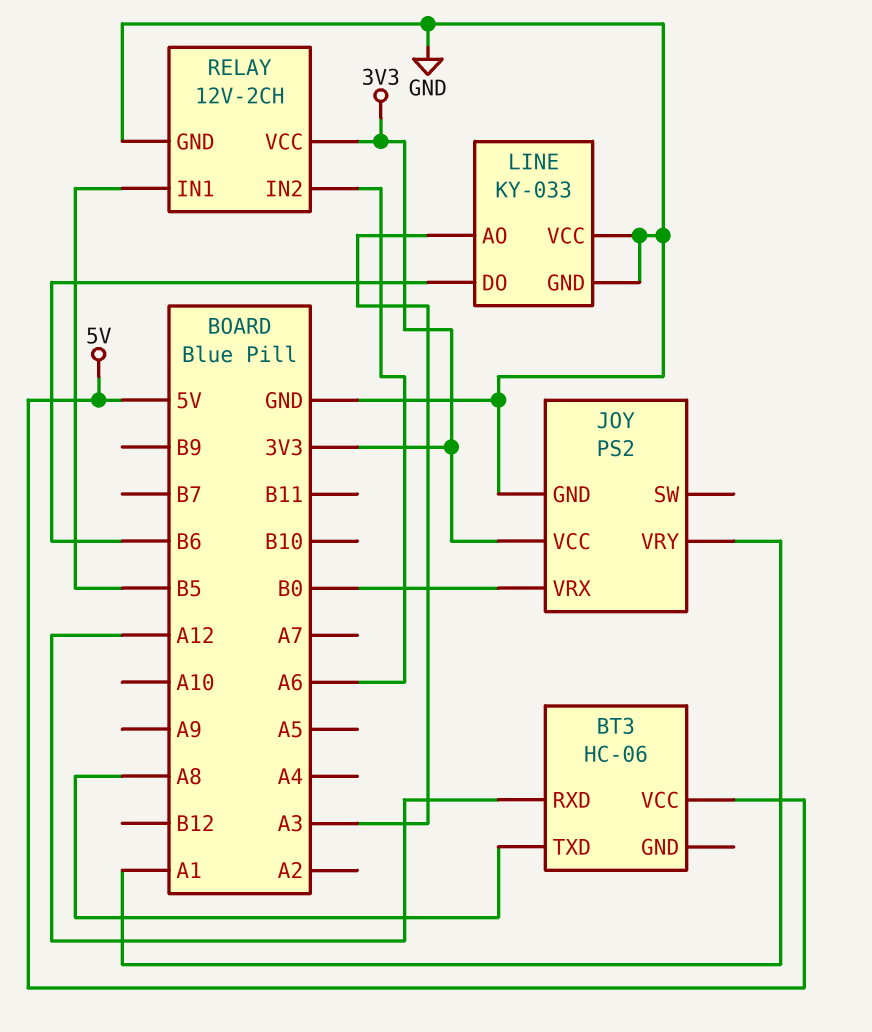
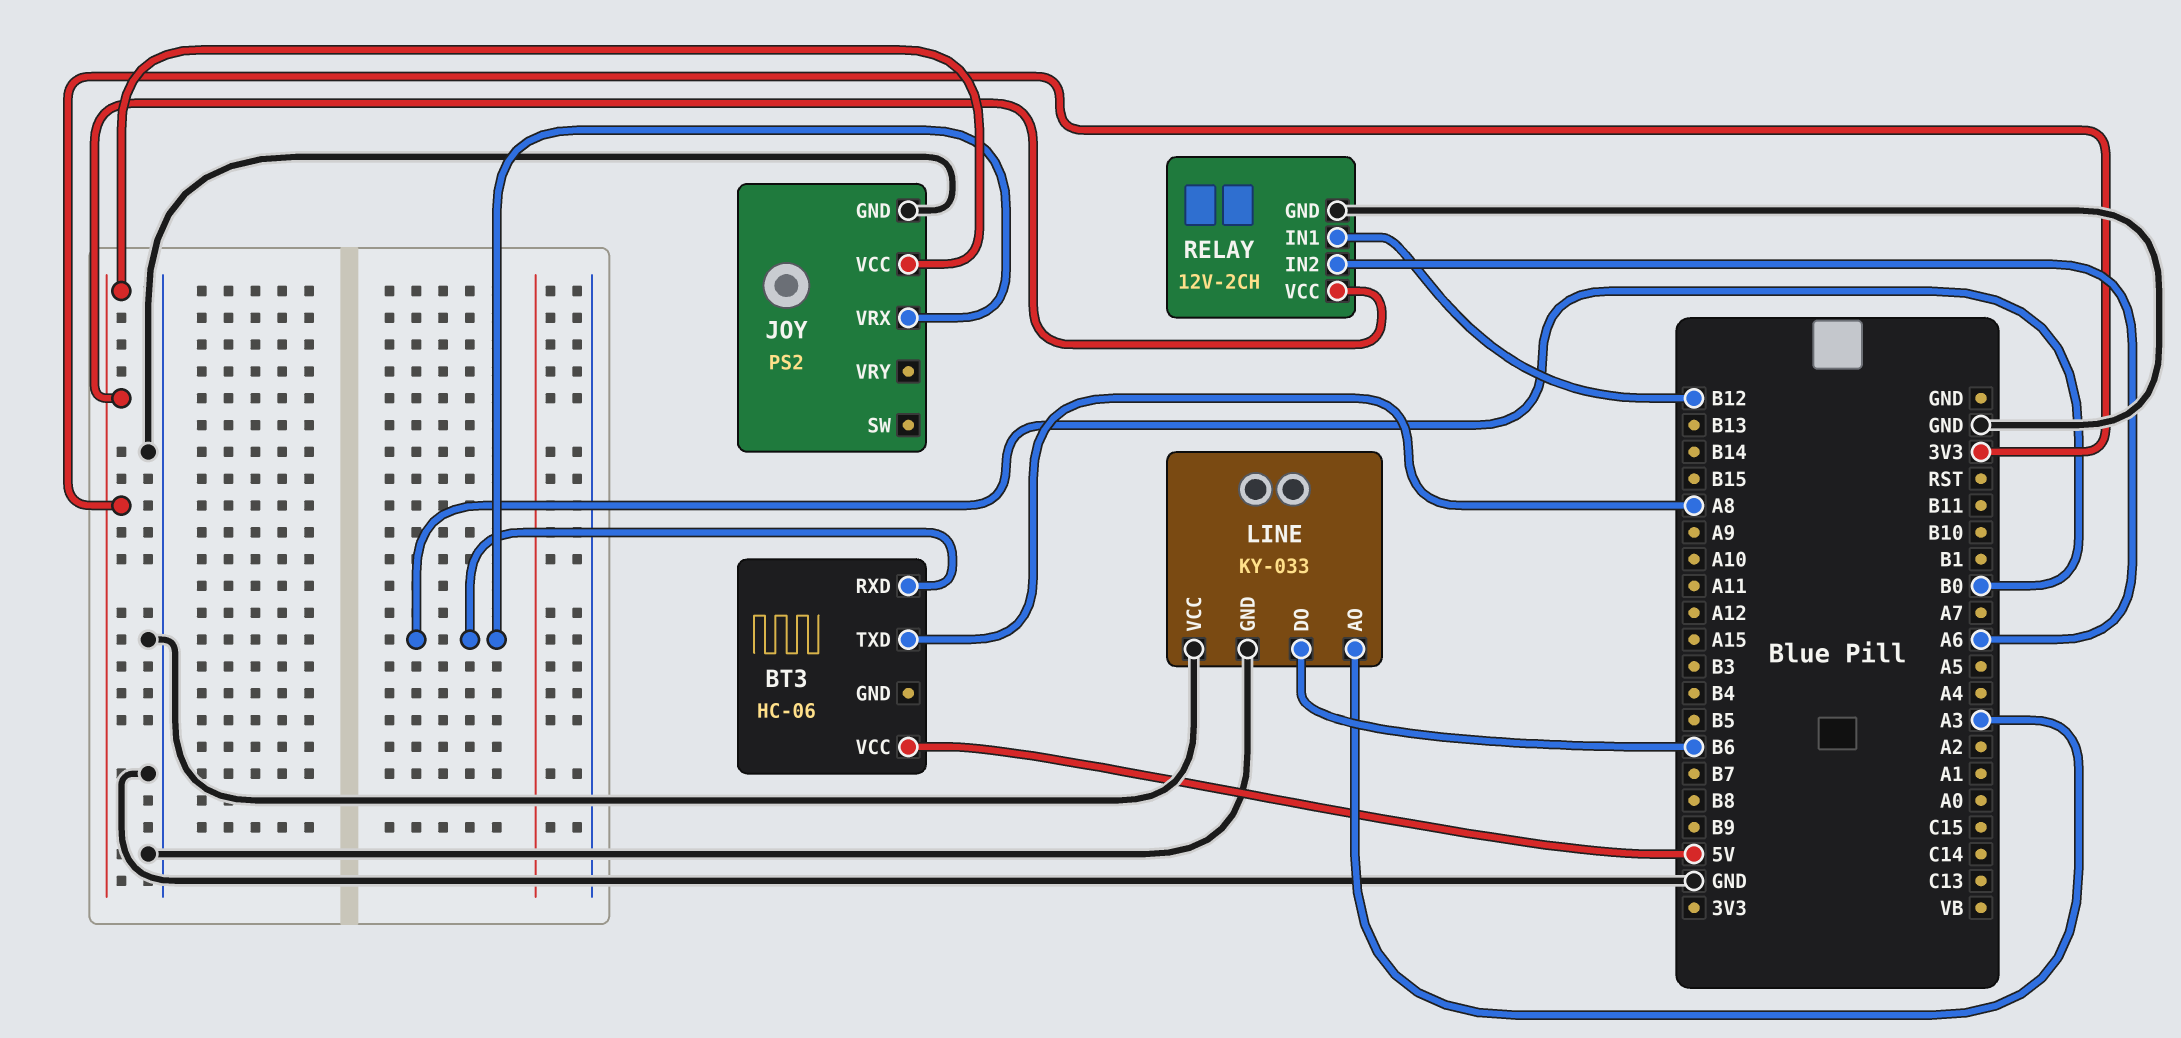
BT3 pin RXD: A12 -> B0
JOY pin VRY: A1 -> none
RELAY pin IN1: B5 -> B12

